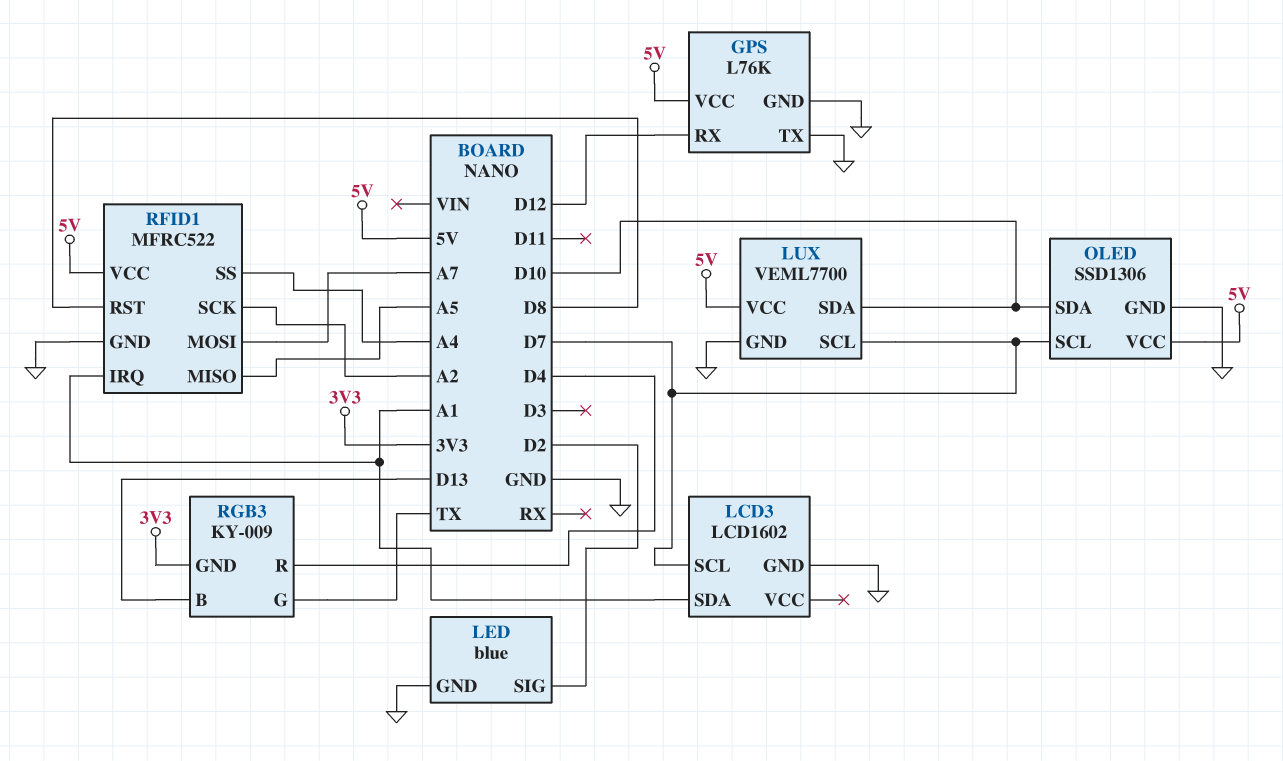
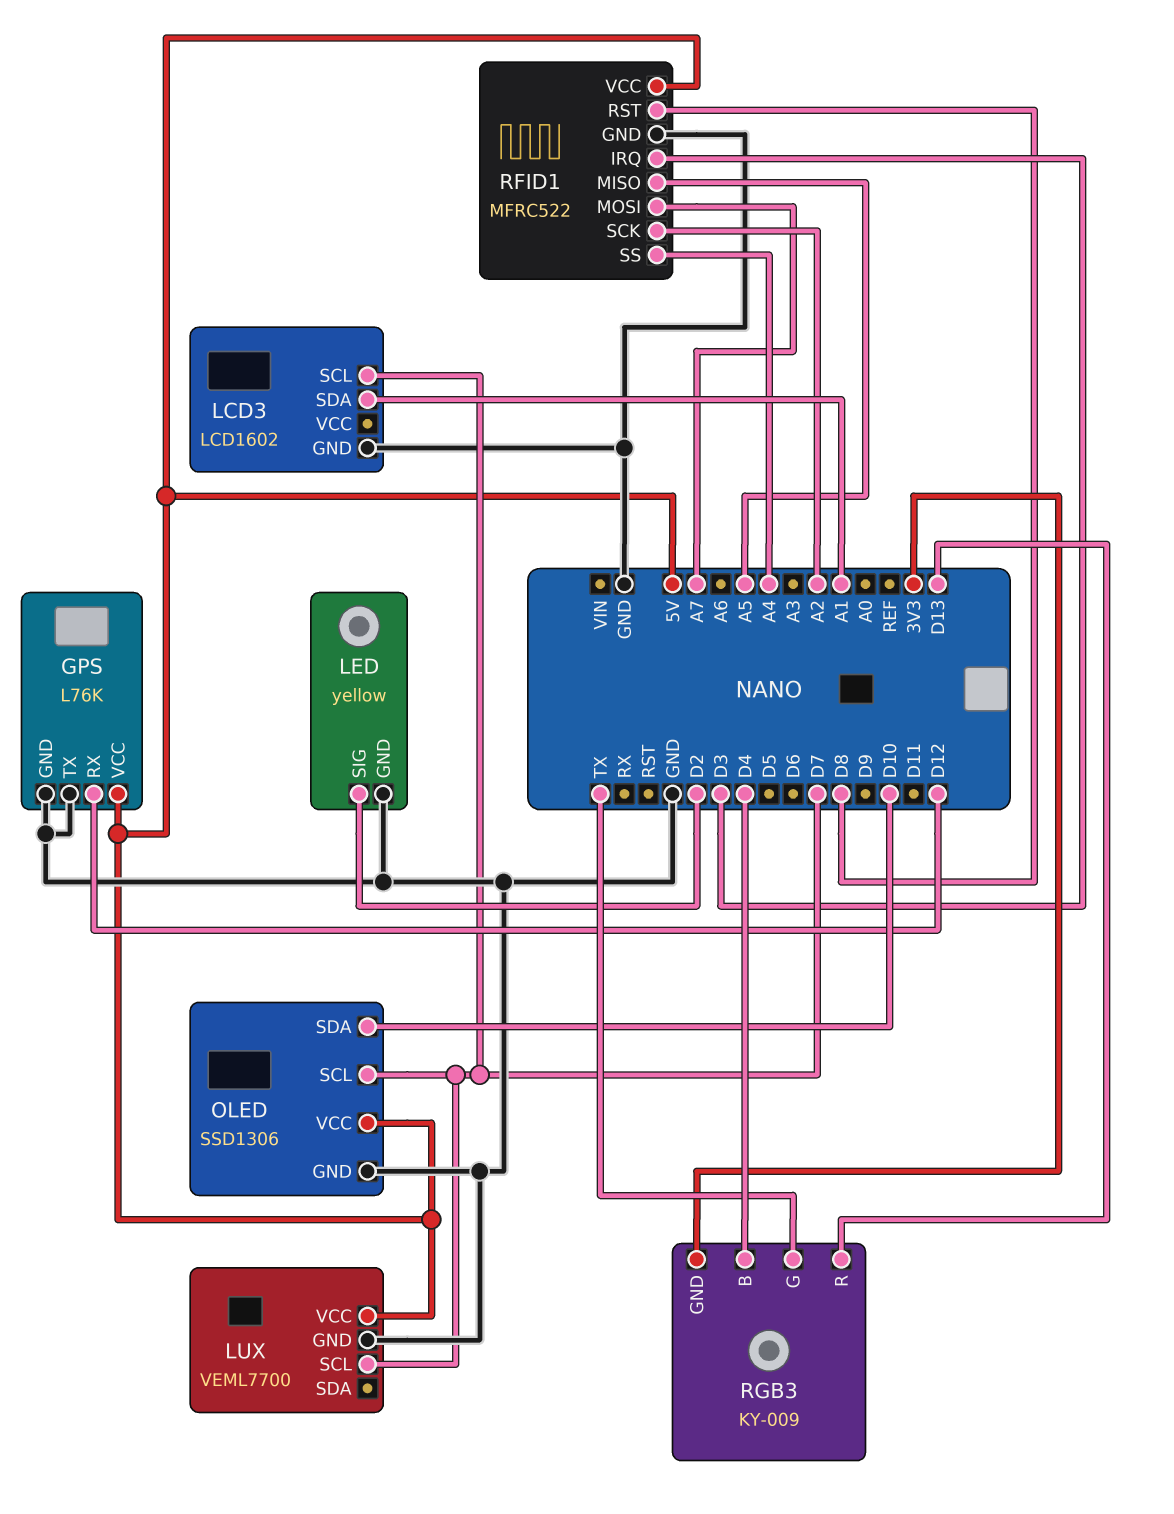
LED: blue -> yellow
LUX pin SDA: D10 -> none
RFID1 pin IRQ: A1 -> D3
RGB3 pin B: D13 -> D4
RGB3 pin R: D4 -> D13

